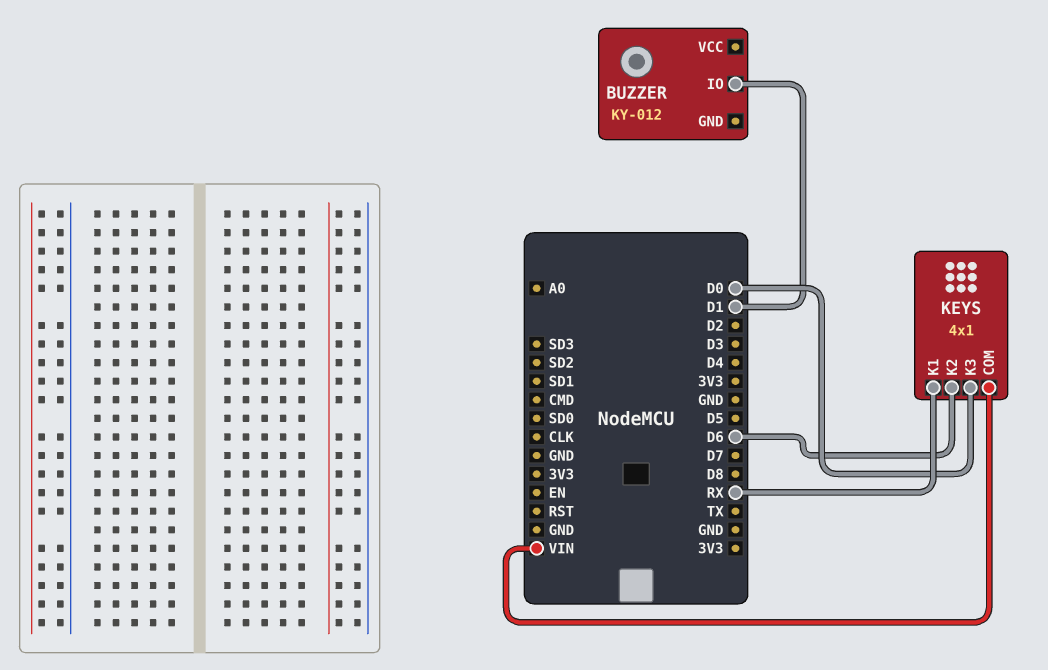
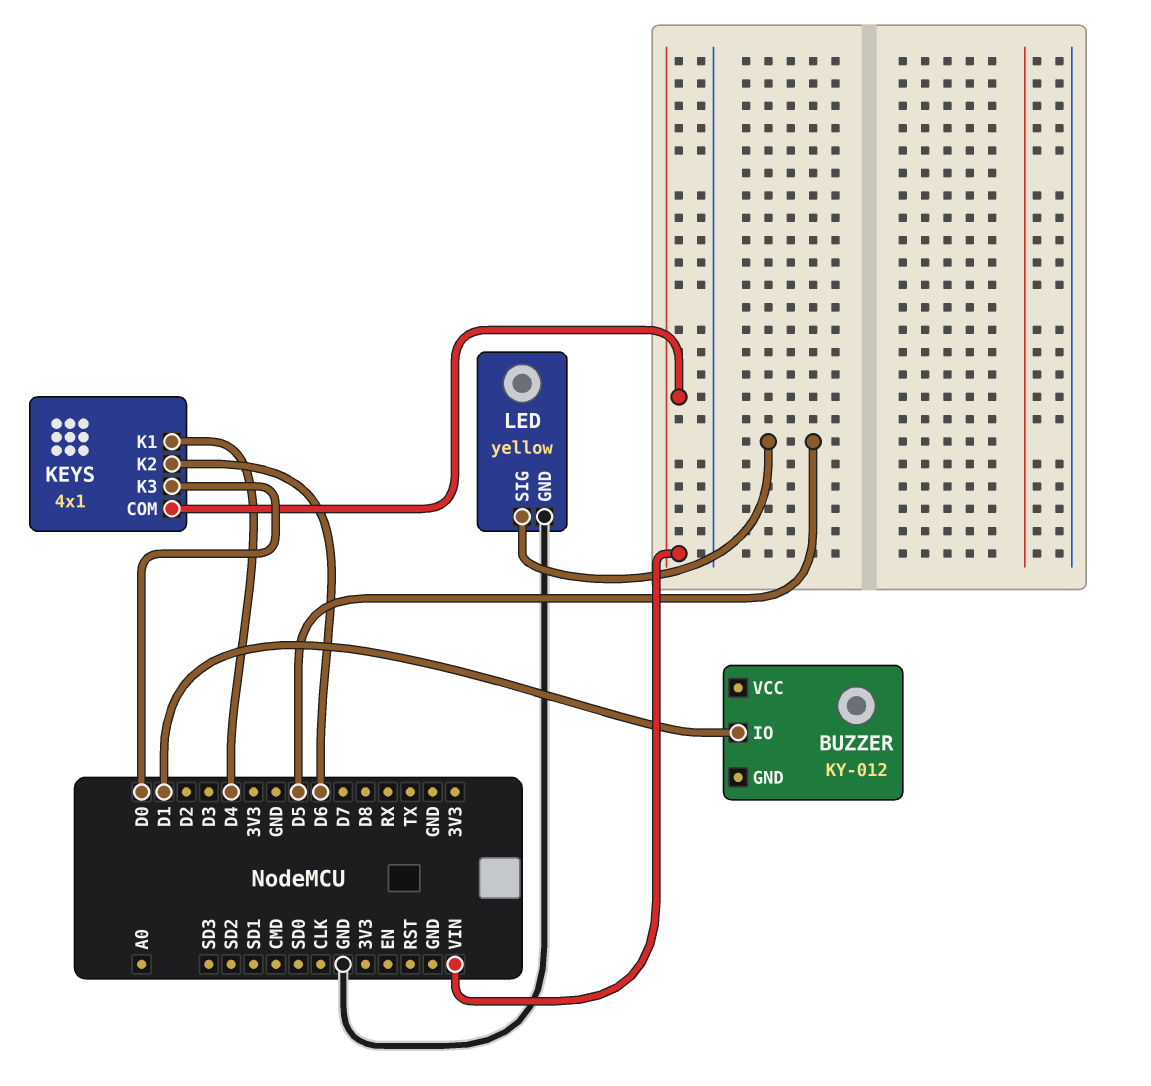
KEYS pin K1: RX -> D4
LED: none -> yellow
LED pin GND: none -> GND
LED pin SIG: none -> D5

